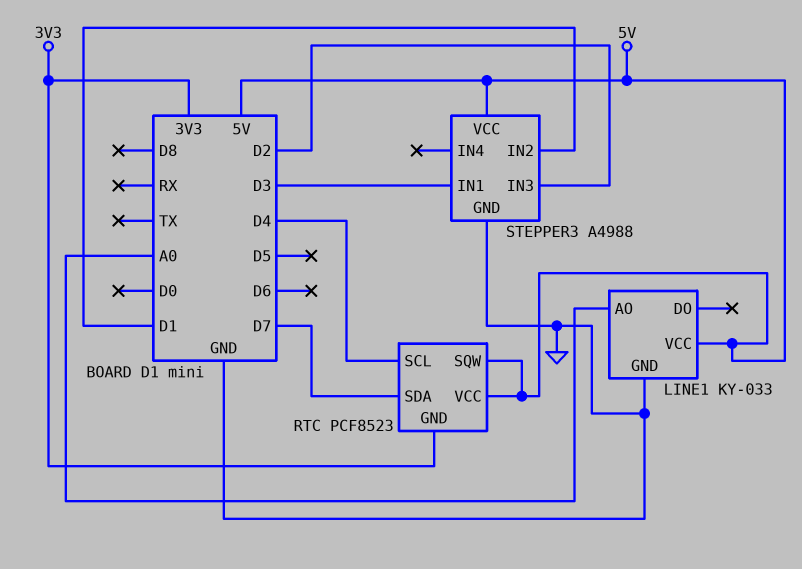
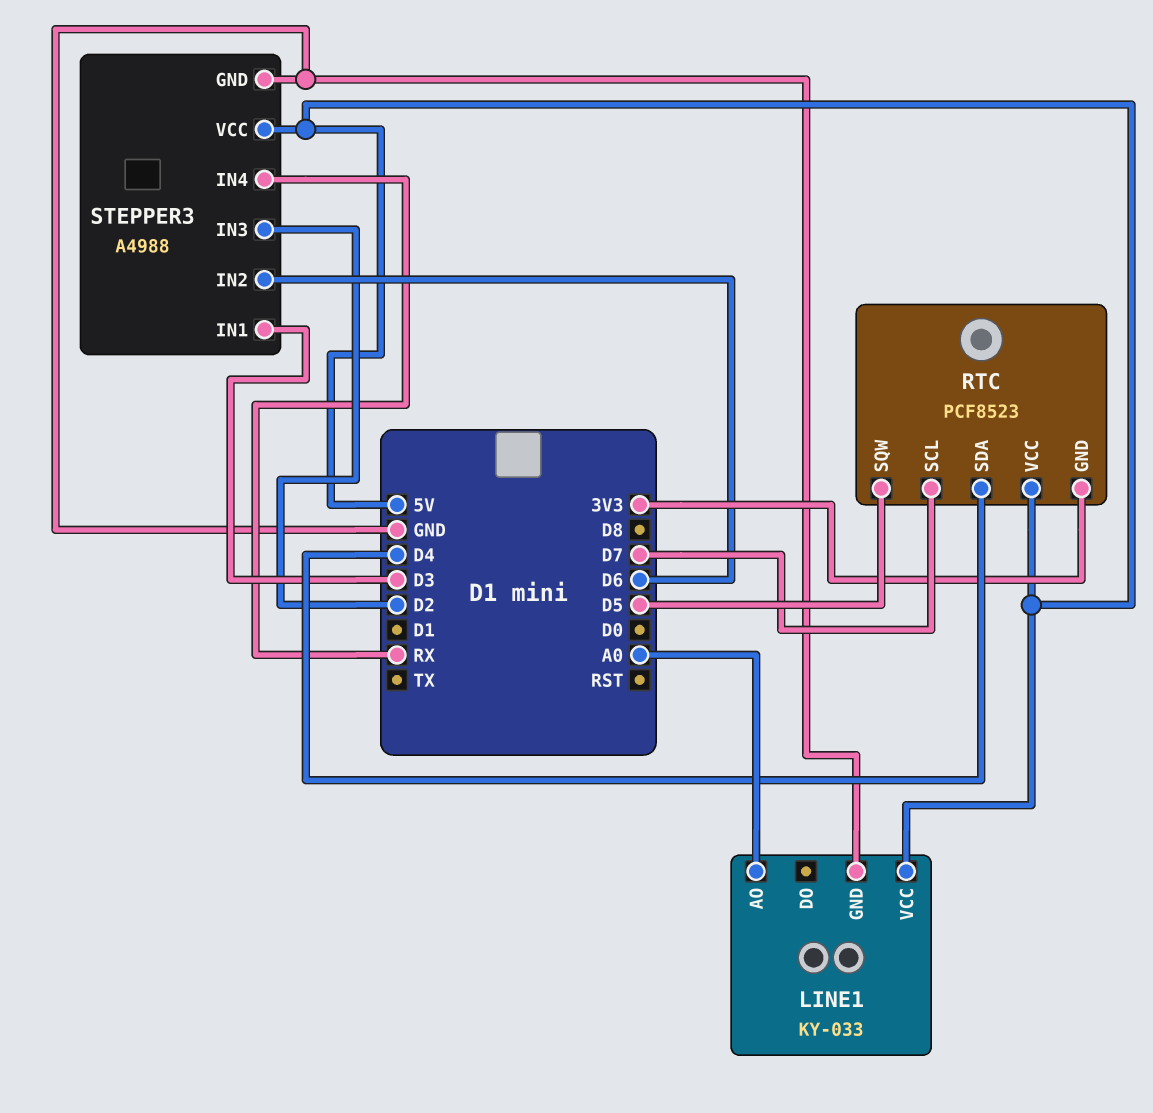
RTC pin SCL: D4 -> D7
RTC pin SDA: D7 -> D4
RTC pin SQW: 5V -> D5
STEPPER3 pin IN2: D1 -> D6
STEPPER3 pin IN4: none -> RX

